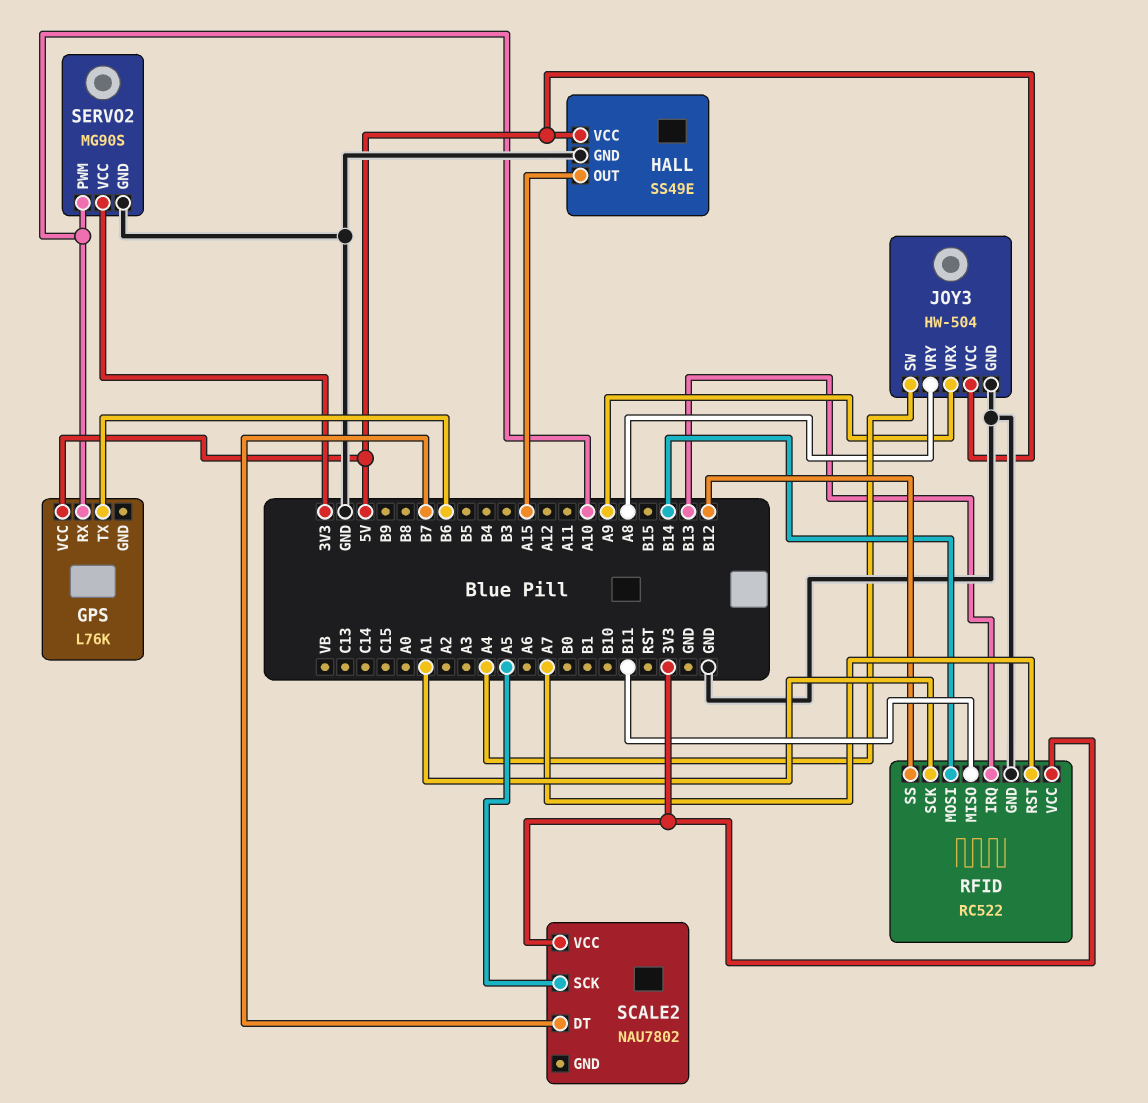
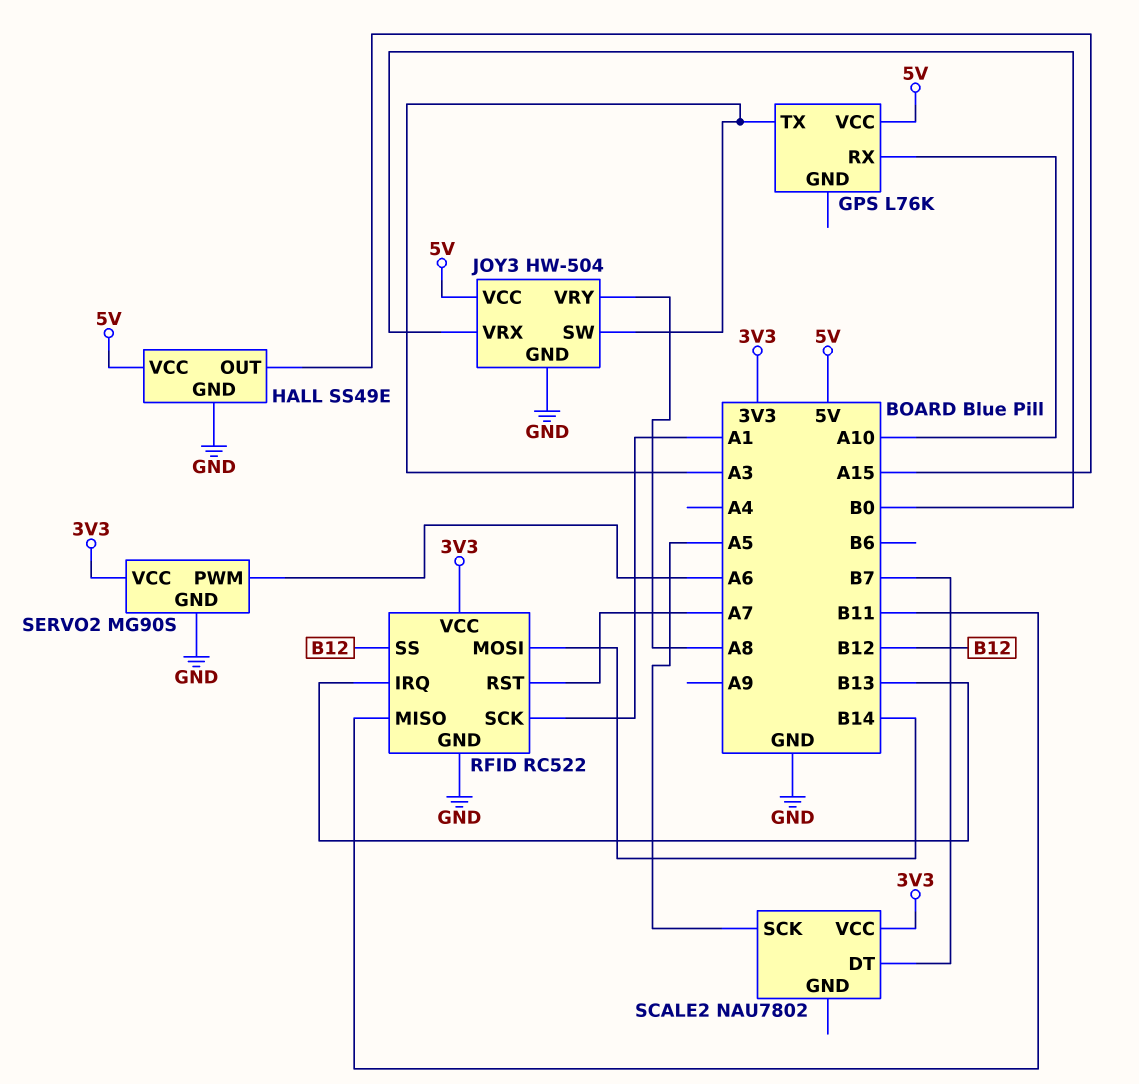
GPS pin TX: B6 -> A3
JOY3 pin SW: A4 -> A3
JOY3 pin VRX: A9 -> B0
SERVO2 pin PWM: A10 -> A6

